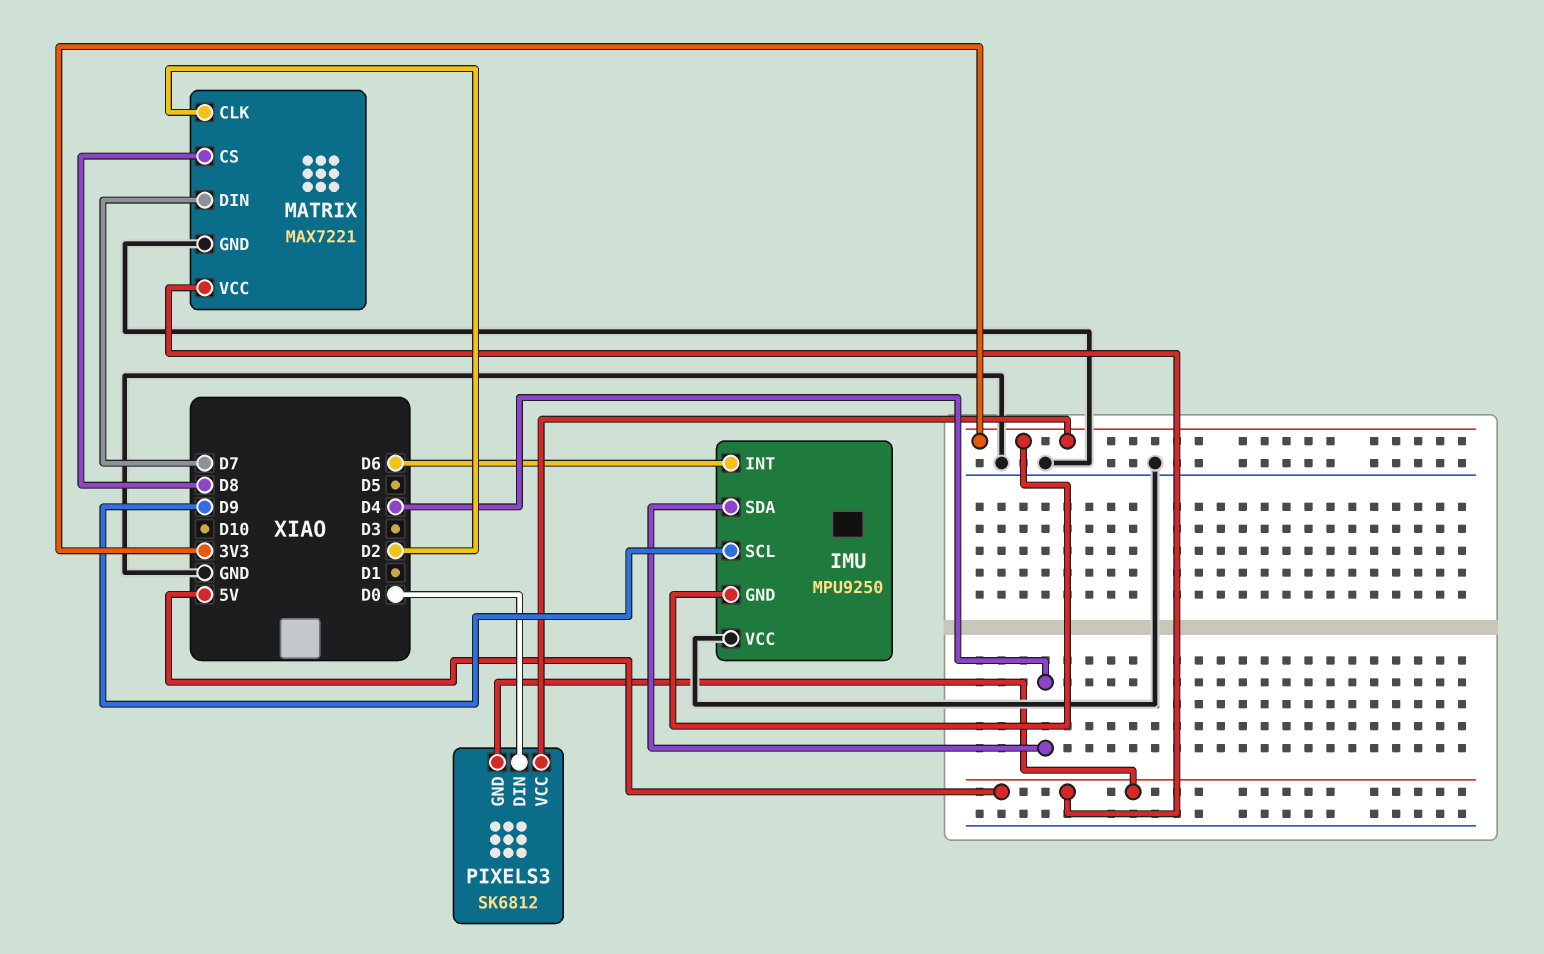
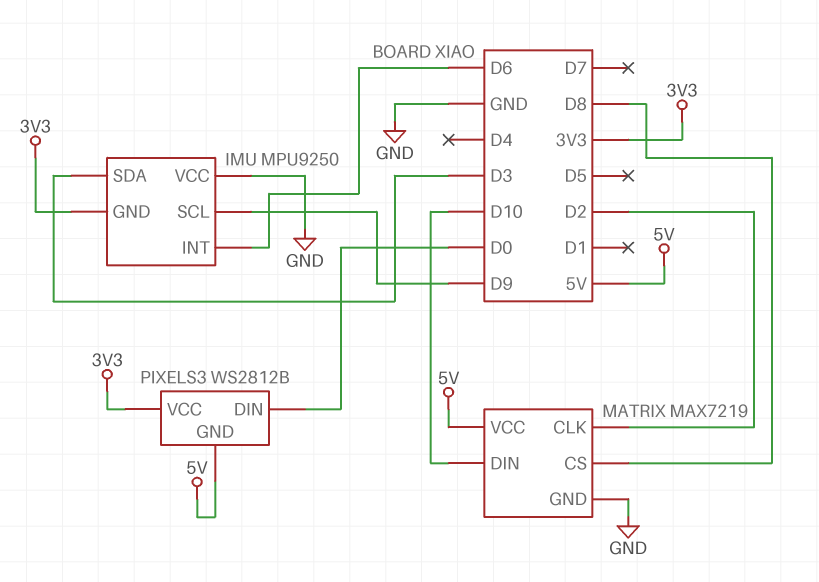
IMU pin SDA: D4 -> D3
MATRIX: MAX7221 -> MAX7219
MATRIX pin DIN: D7 -> D10
PIXELS3: SK6812 -> WS2812B

